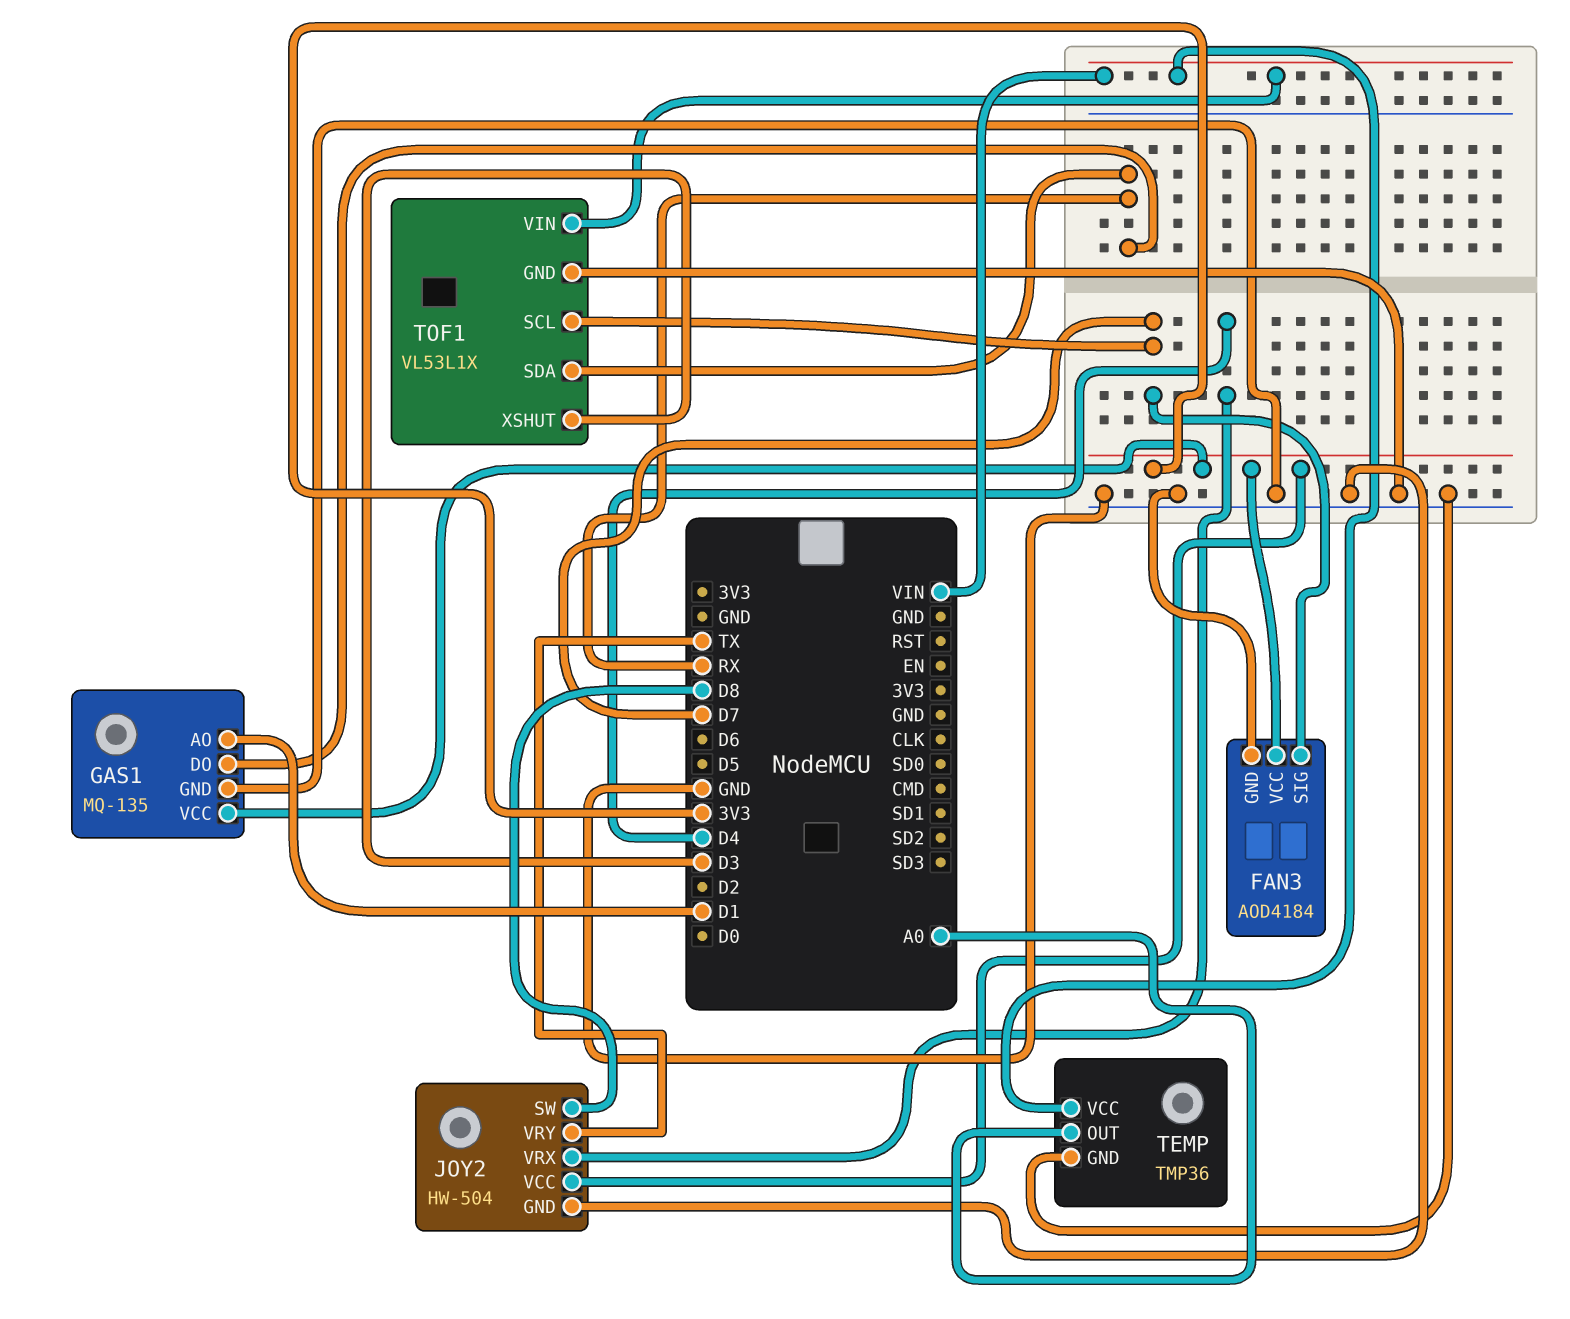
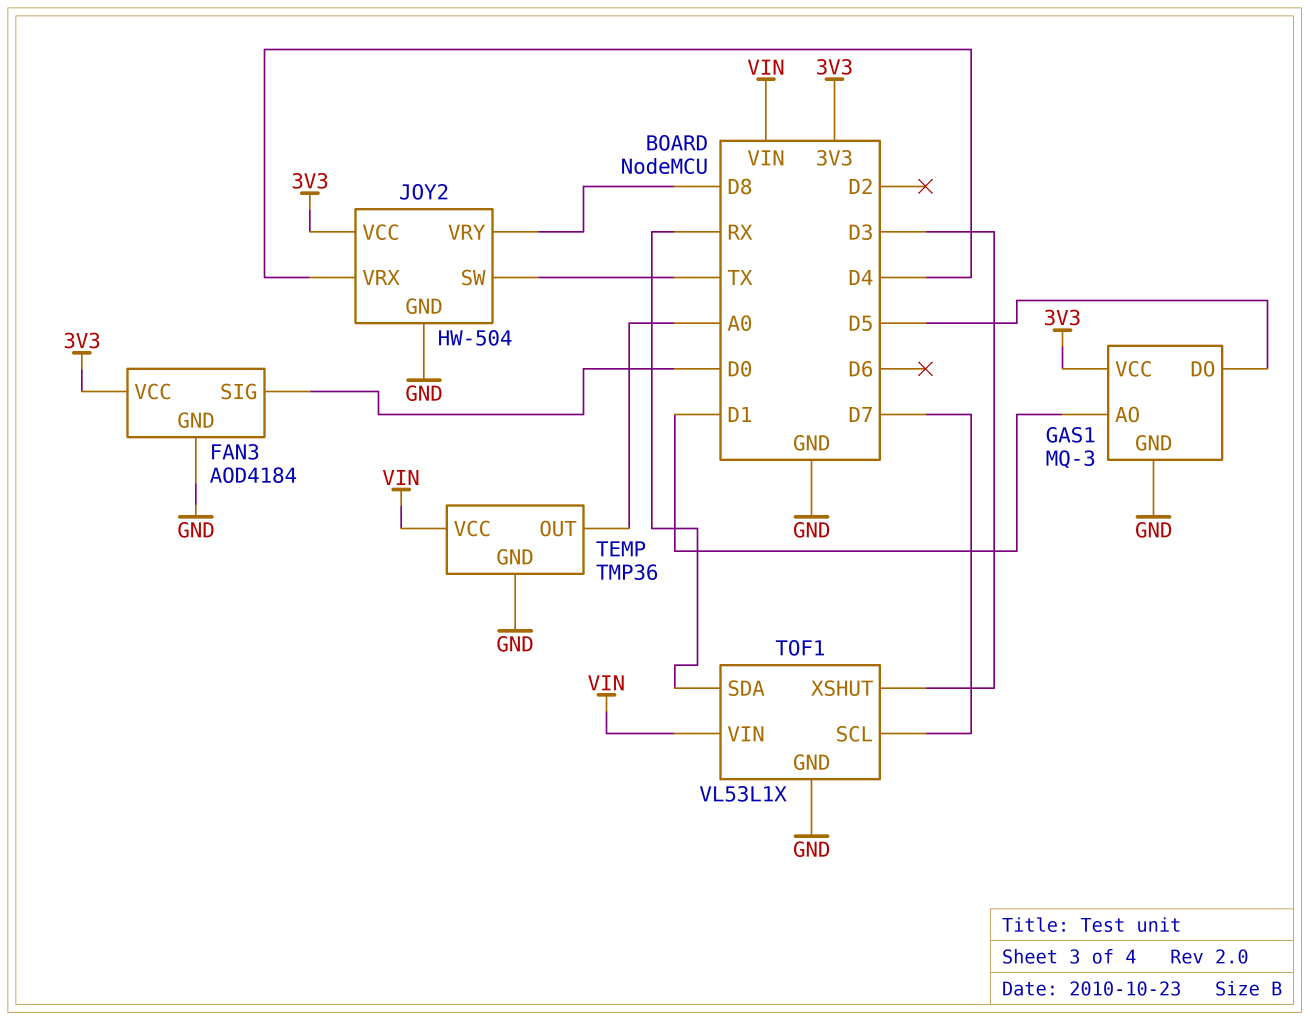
FAN3 pin SIG: D7 -> D0
GAS1: MQ-135 -> MQ-3
GAS1 pin DO: RX -> D5
JOY2 pin SW: D8 -> TX
JOY2 pin VRY: TX -> D8

